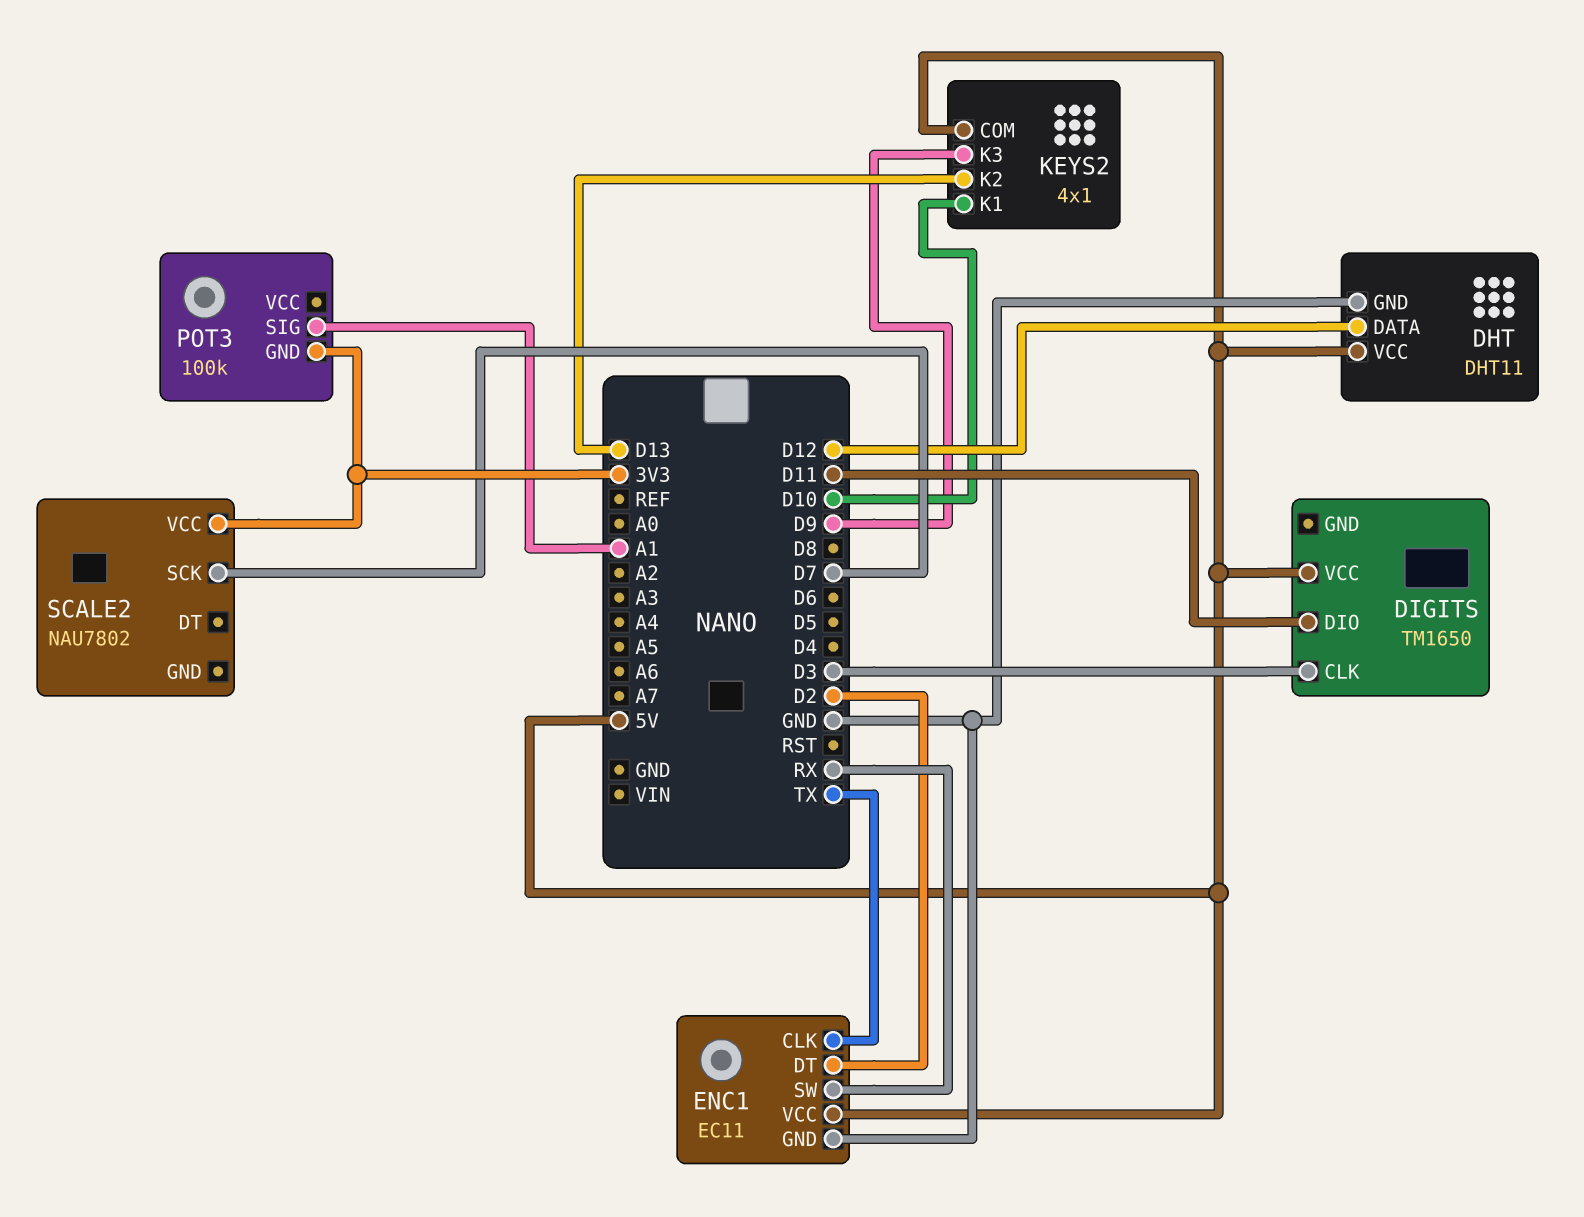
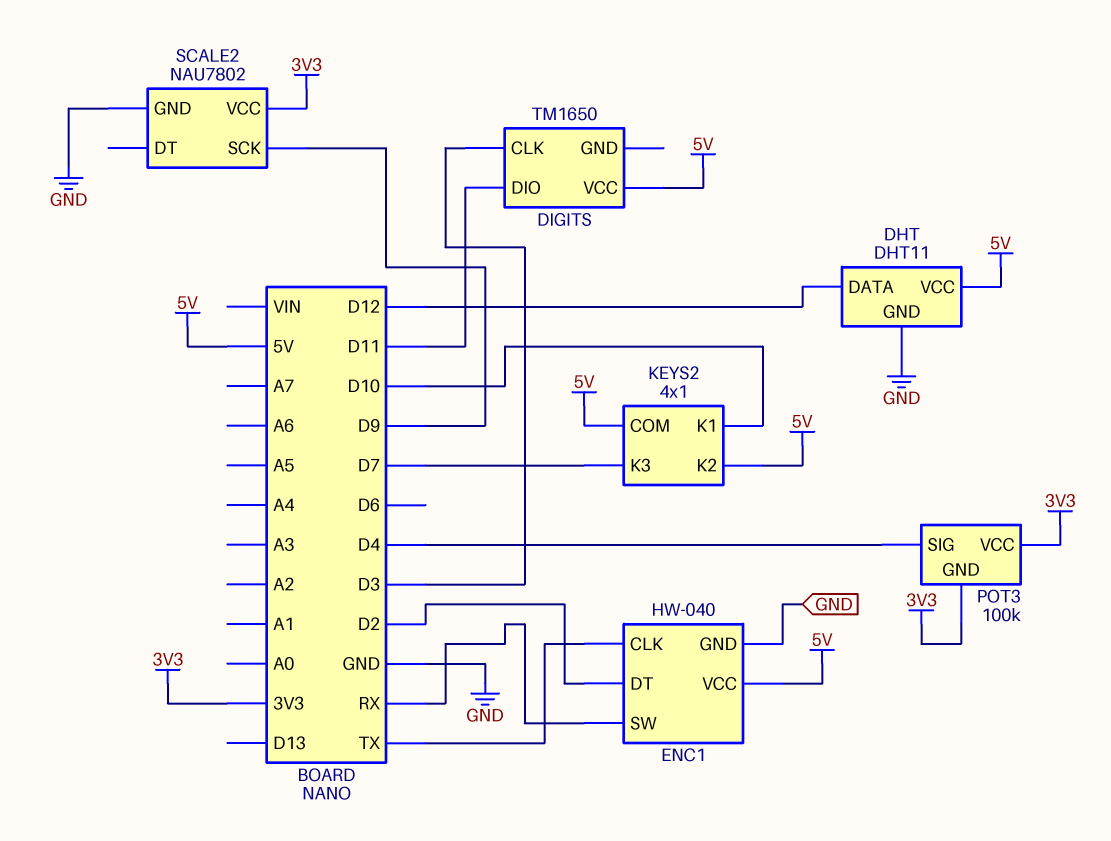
ENC1: EC11 -> HW-040
KEYS2 pin K2: D13 -> 5V
KEYS2 pin K3: D9 -> D7
POT3 pin SIG: A1 -> D4
POT3 pin VCC: none -> 3V3
SCALE2 pin GND: none -> GND
SCALE2 pin SCK: D7 -> D9

